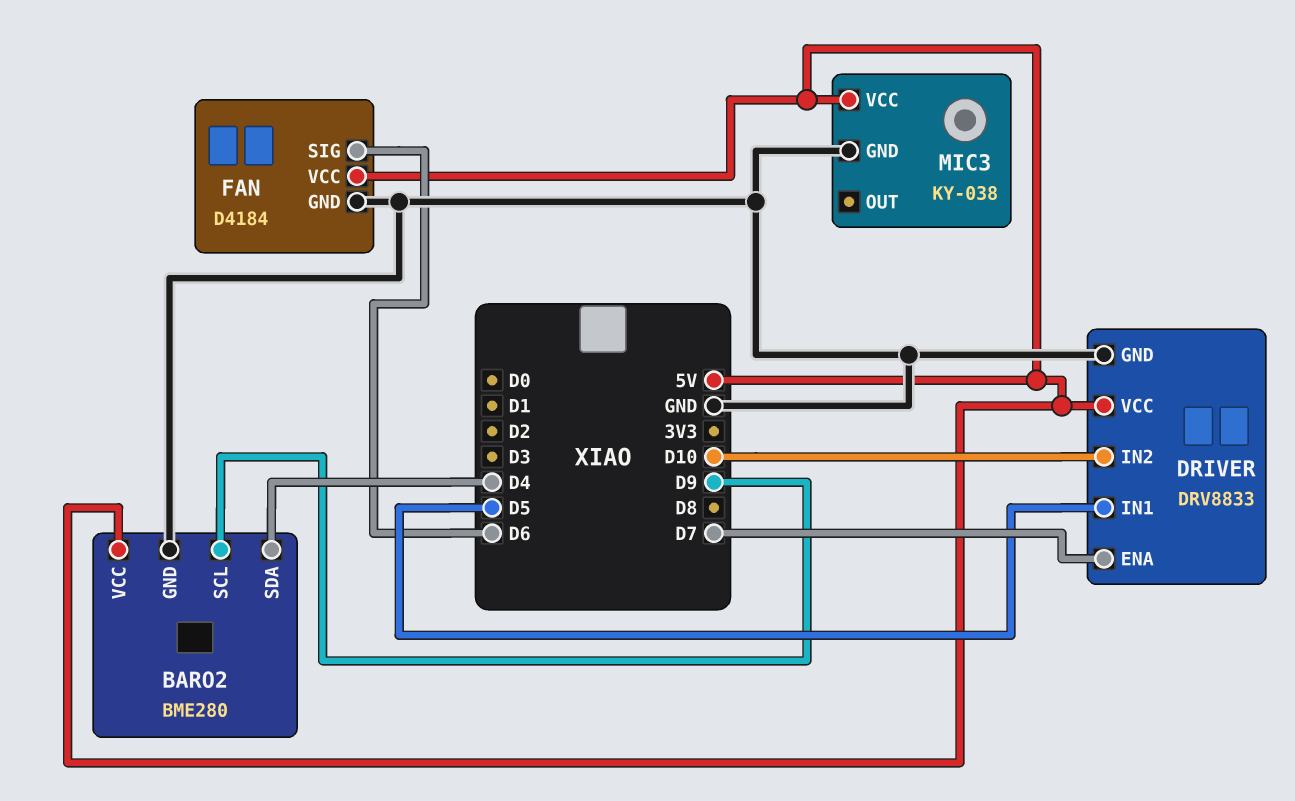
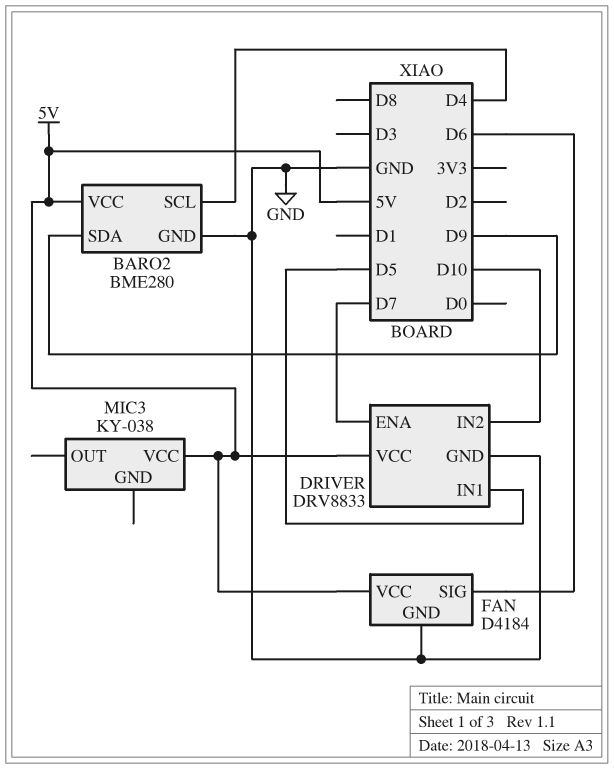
BARO2 pin SCL: D9 -> D4
BARO2 pin SDA: D4 -> D9
MIC3 pin GND: GND -> none

